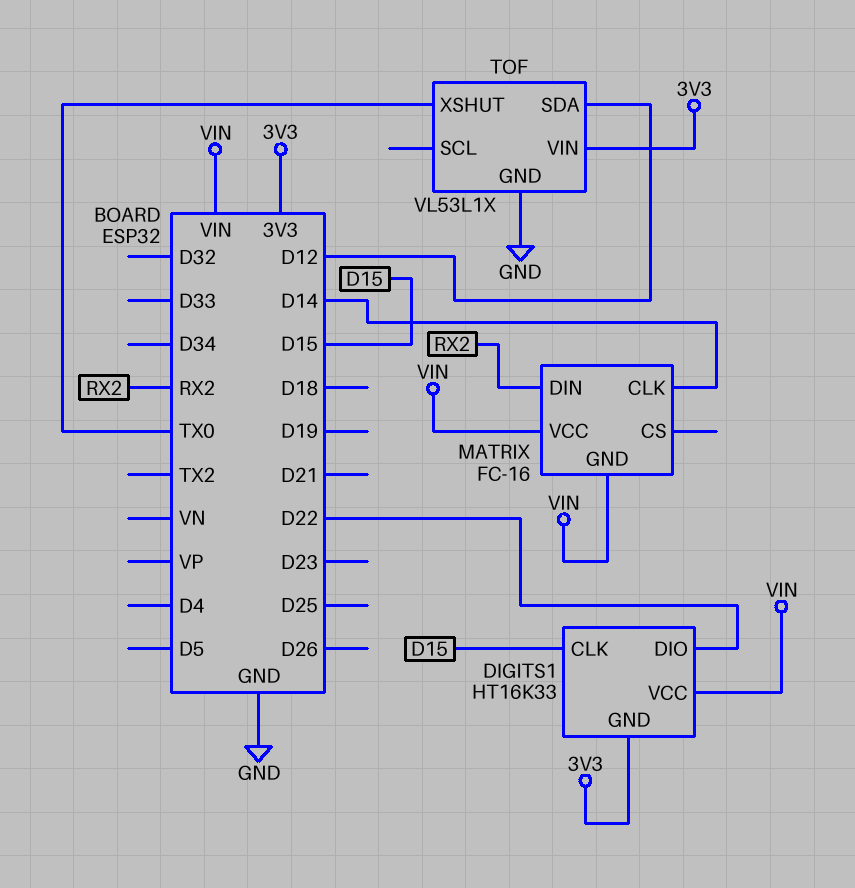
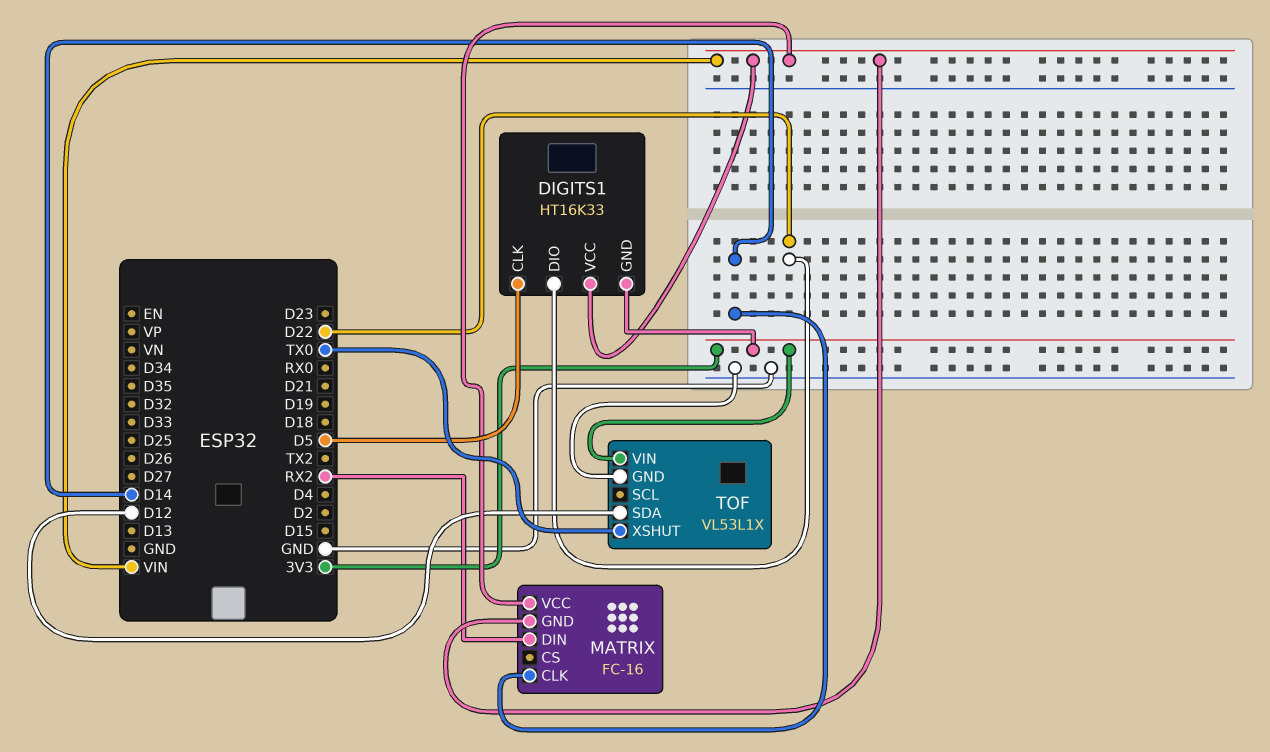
DIGITS1 pin CLK: D15 -> D5

